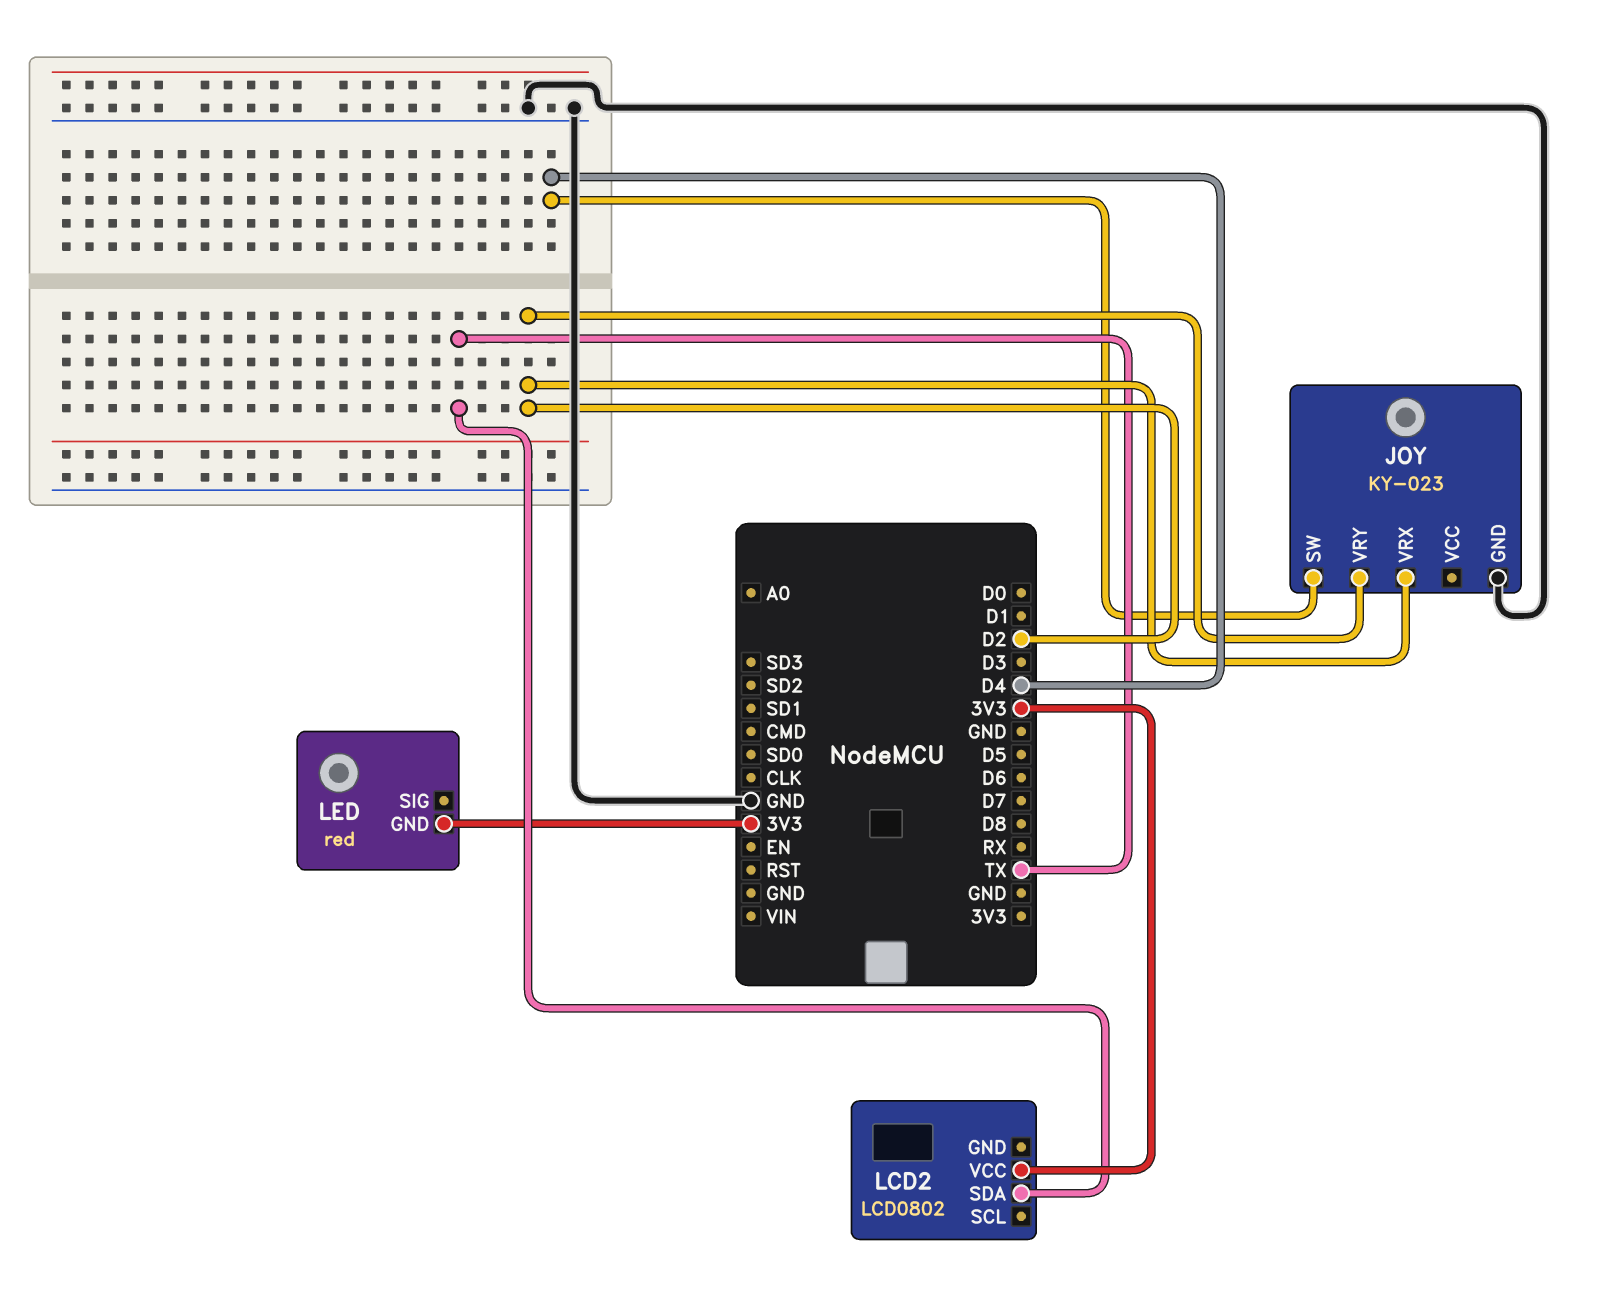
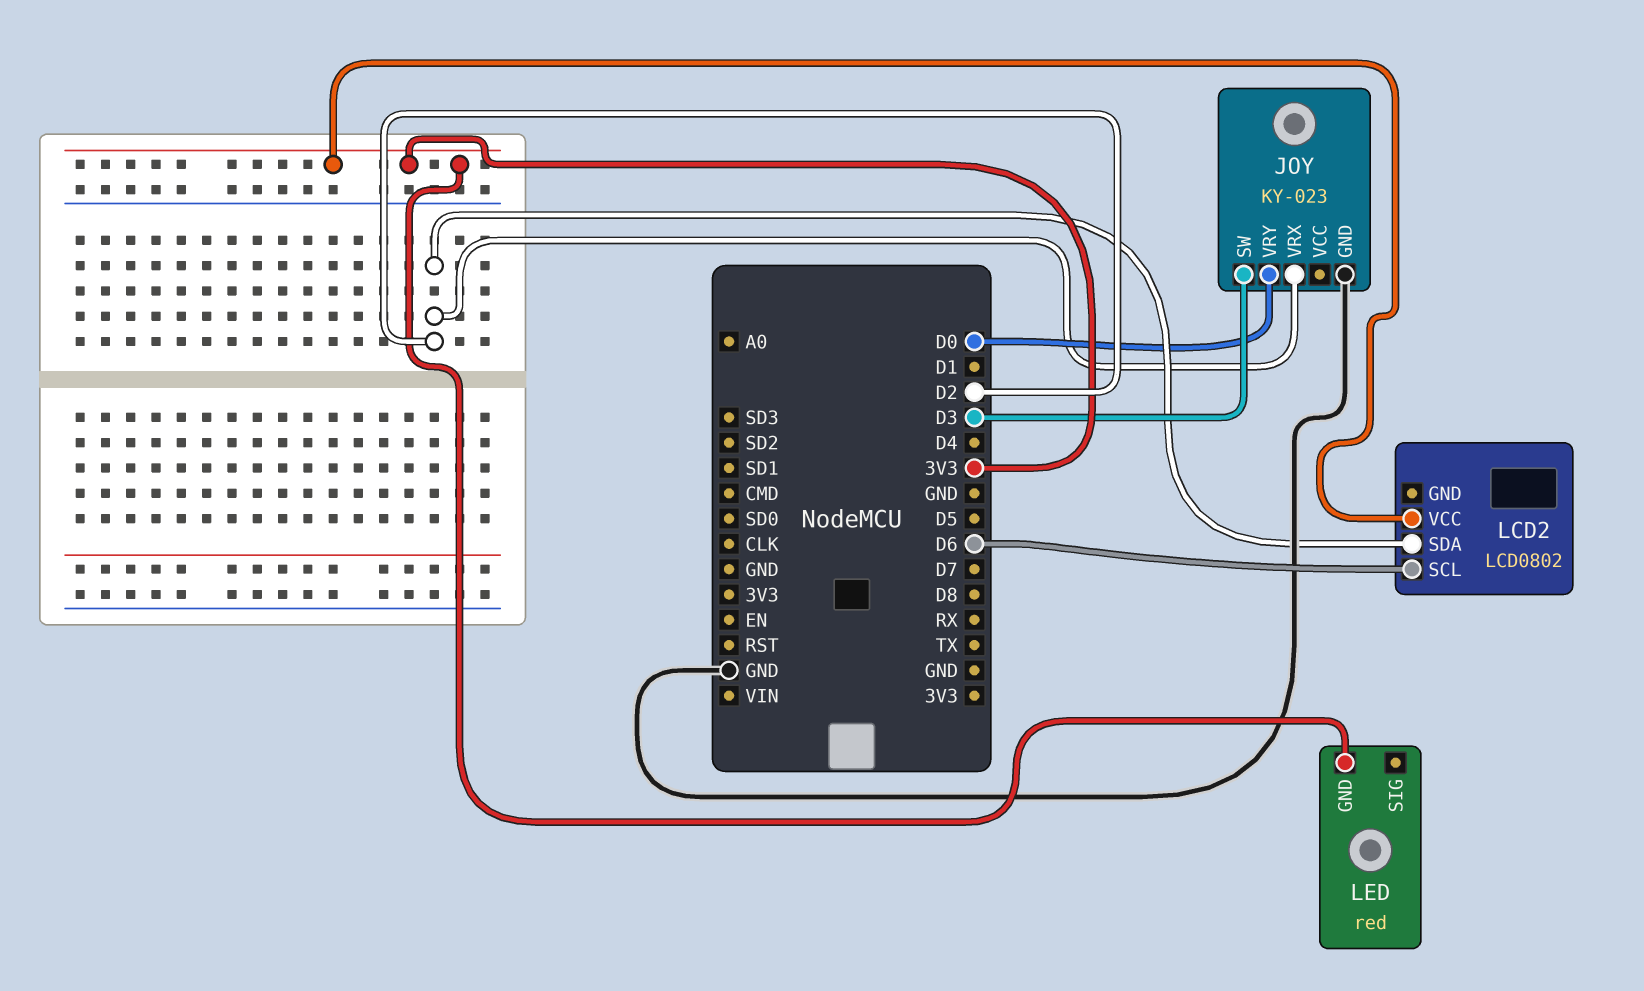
JOY pin SW: D4 -> D3
JOY pin VRY: D2 -> D0
LCD2 pin SCL: none -> D6
LCD2 pin SDA: TX -> D2

